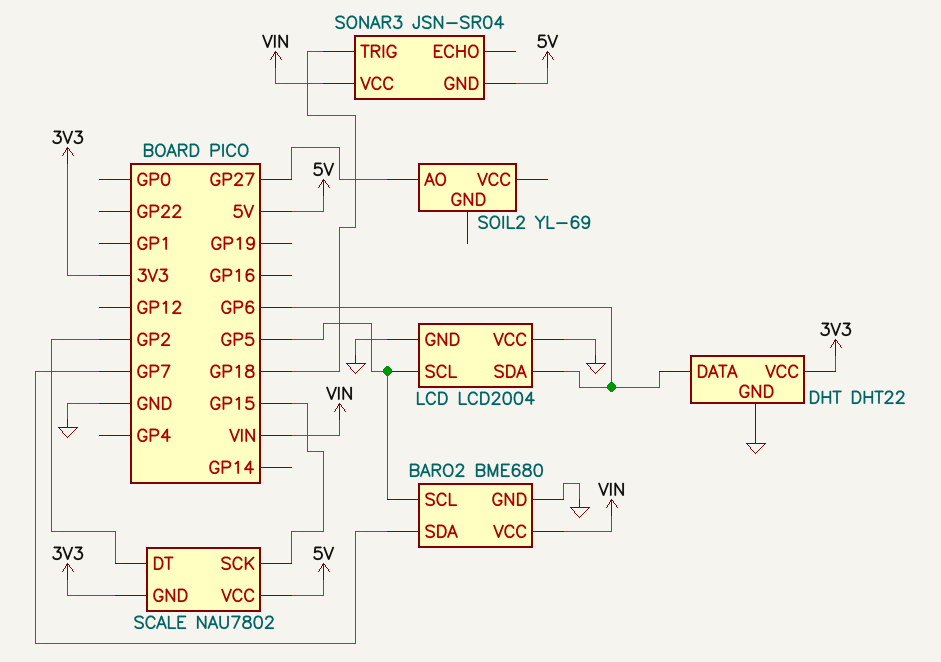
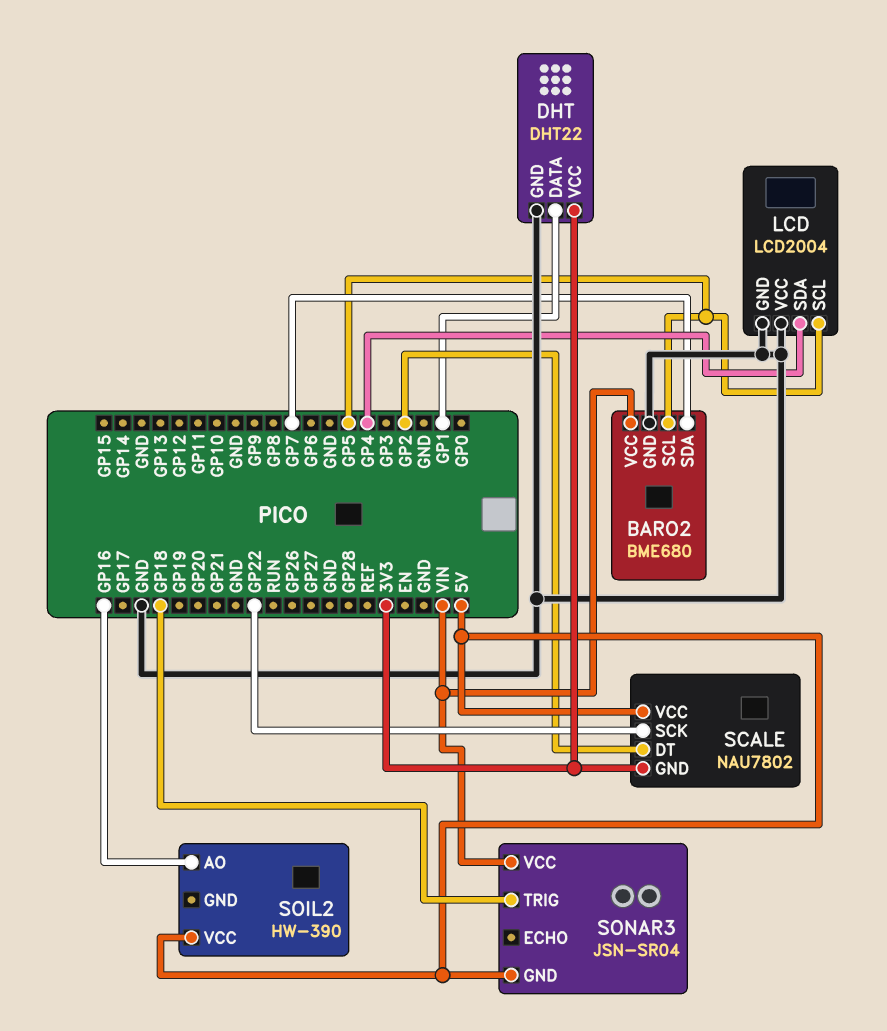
DHT pin DATA: GP6 -> GP1
LCD pin SDA: GP6 -> GP4
SCALE pin SCK: GP15 -> GP22
SOIL2: YL-69 -> HW-390
SOIL2 pin AO: GP27 -> GP16
SOIL2 pin VCC: none -> 5V

